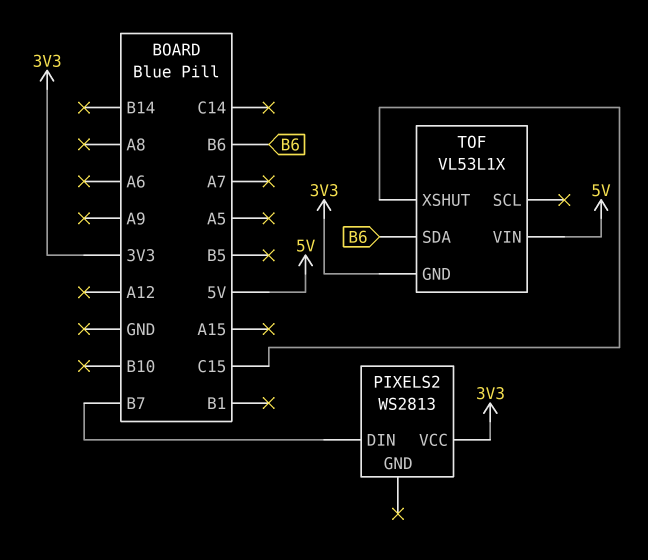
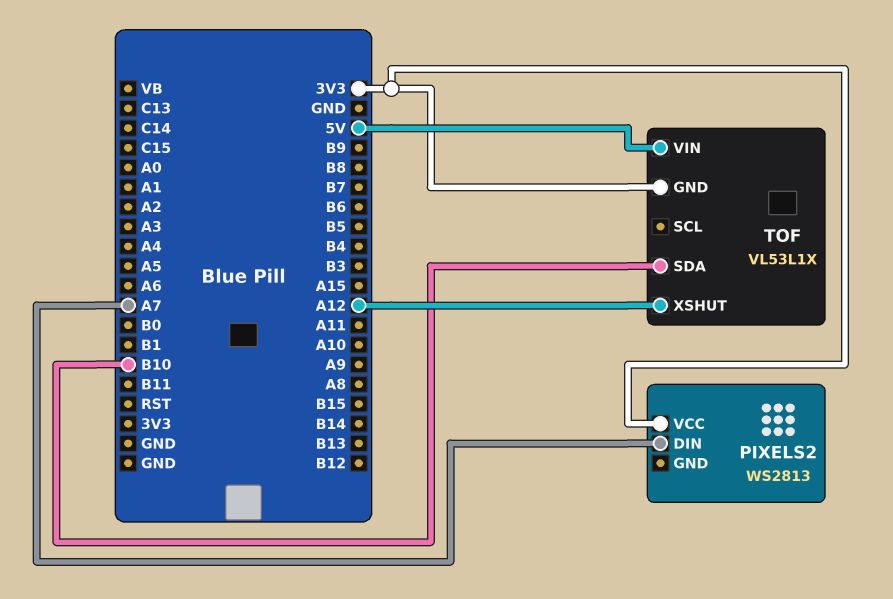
PIXELS2 pin DIN: B7 -> A7
TOF pin SDA: B6 -> B10
TOF pin XSHUT: C15 -> A12

